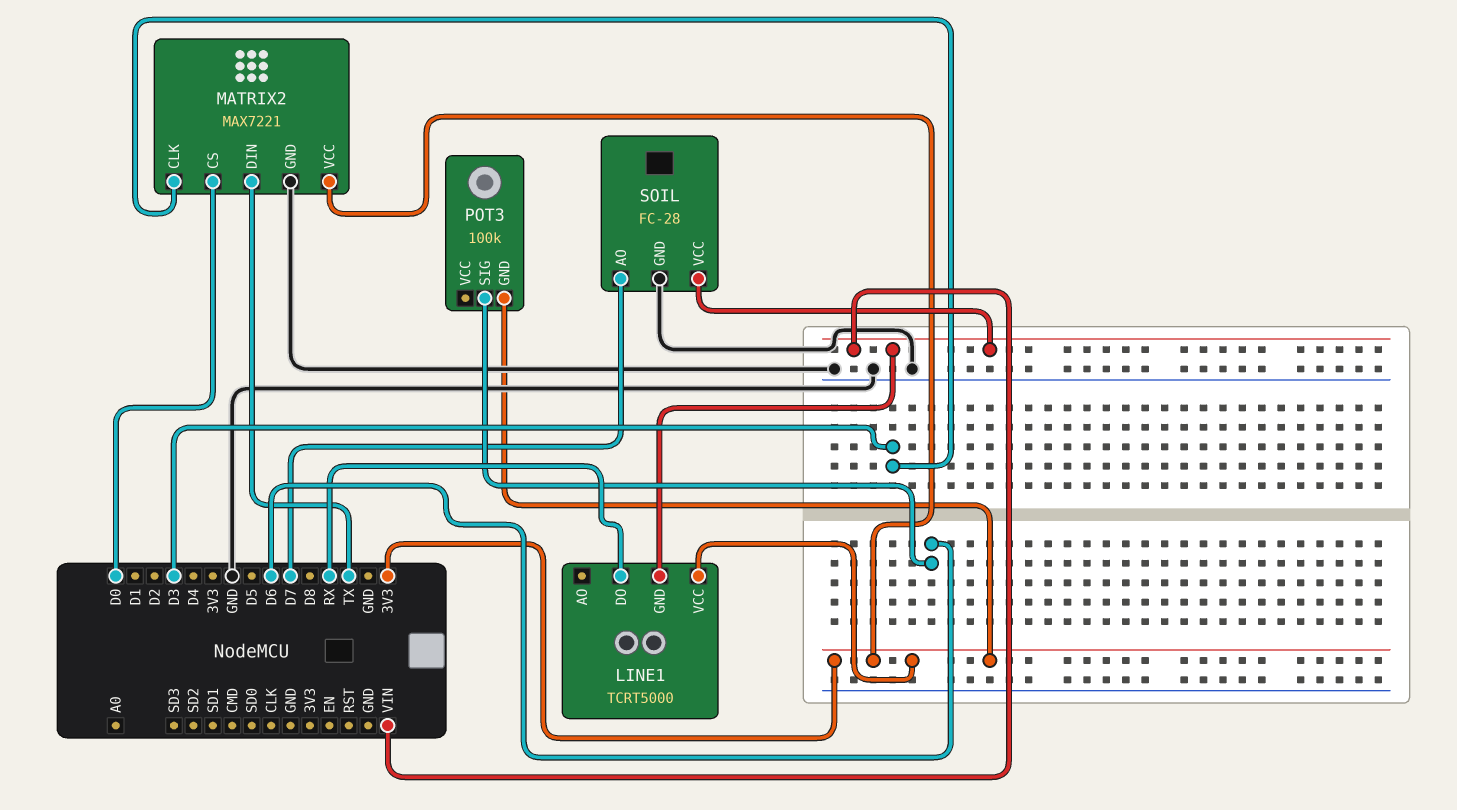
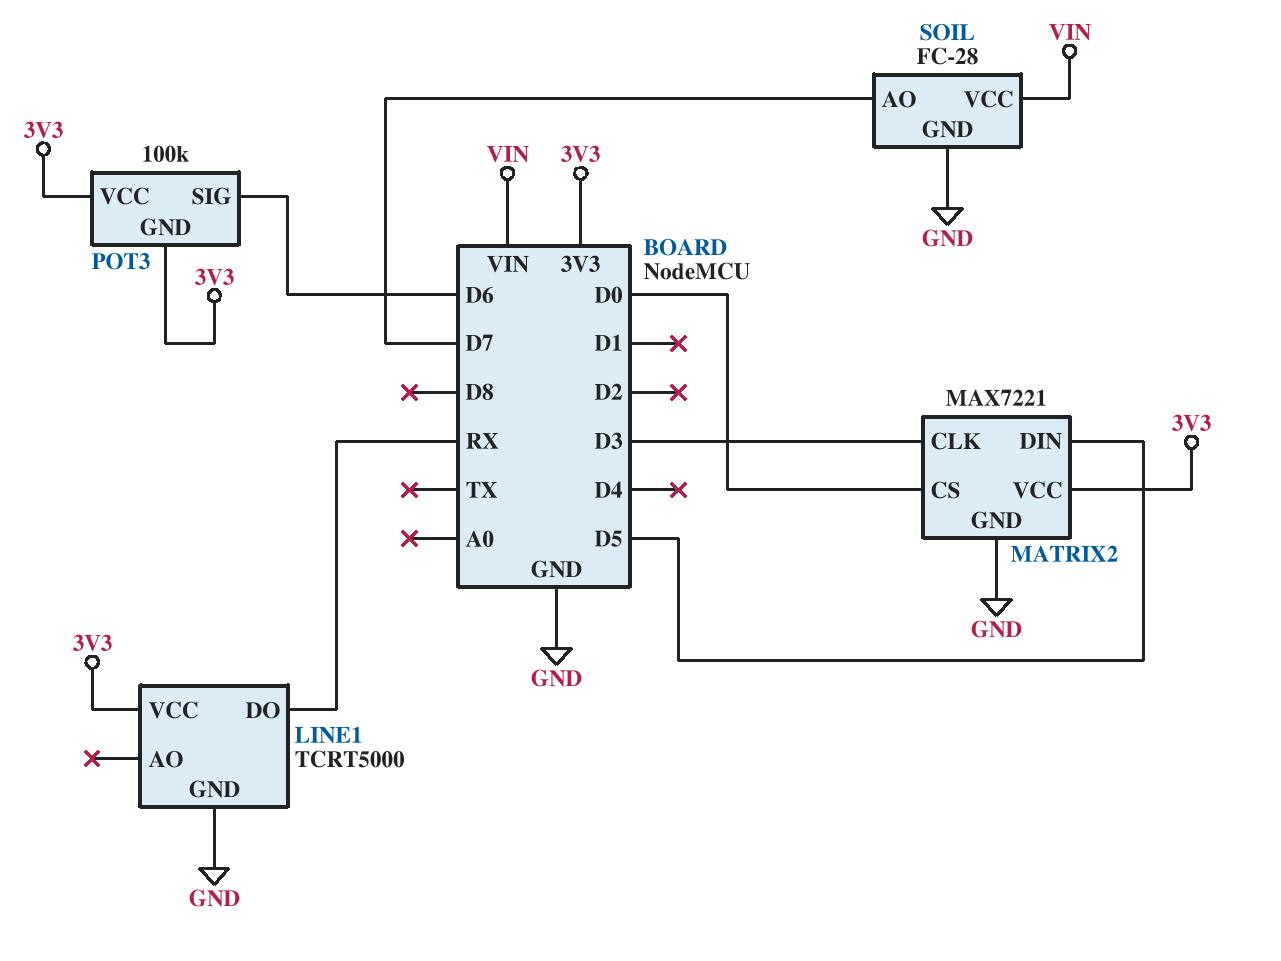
LINE1 pin GND: VIN -> GND
MATRIX2 pin DIN: TX -> D5
POT3 pin VCC: none -> 3V3

